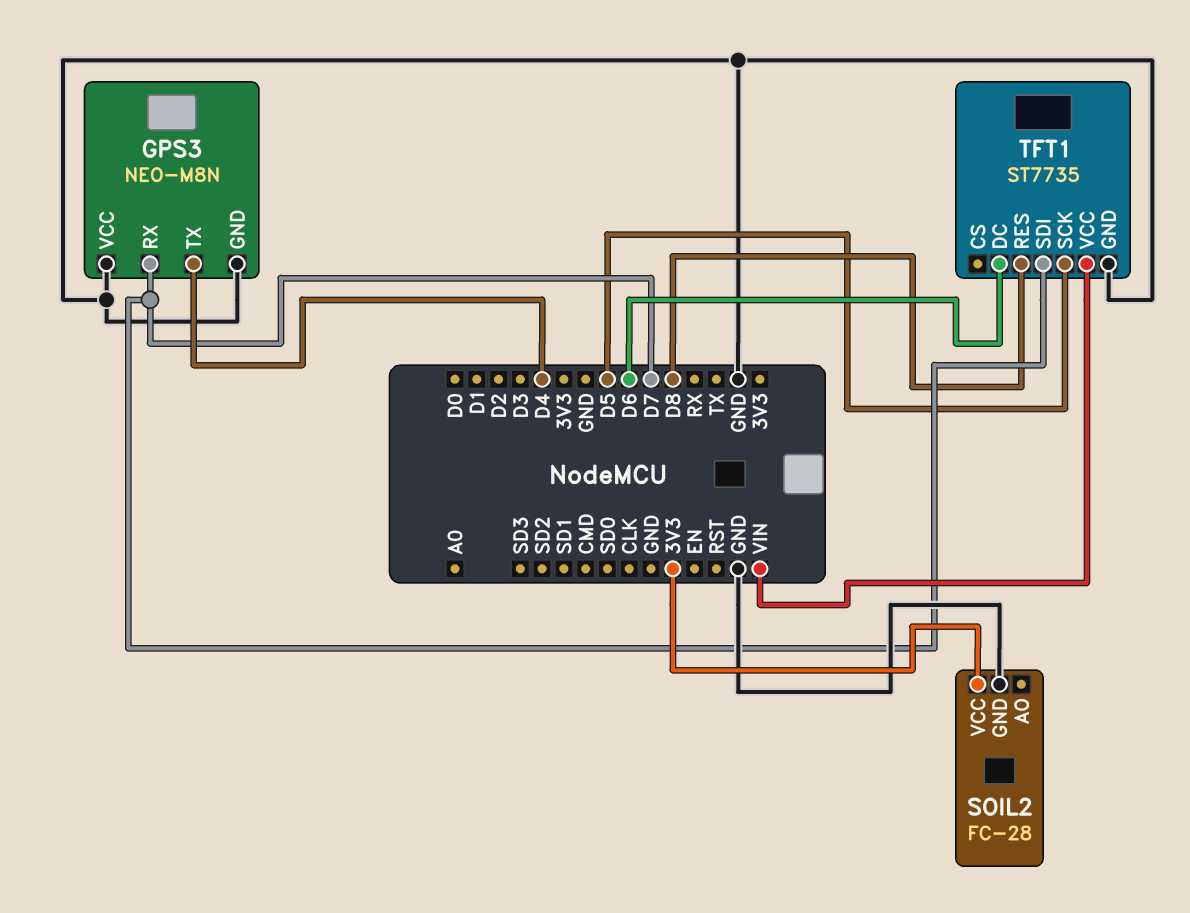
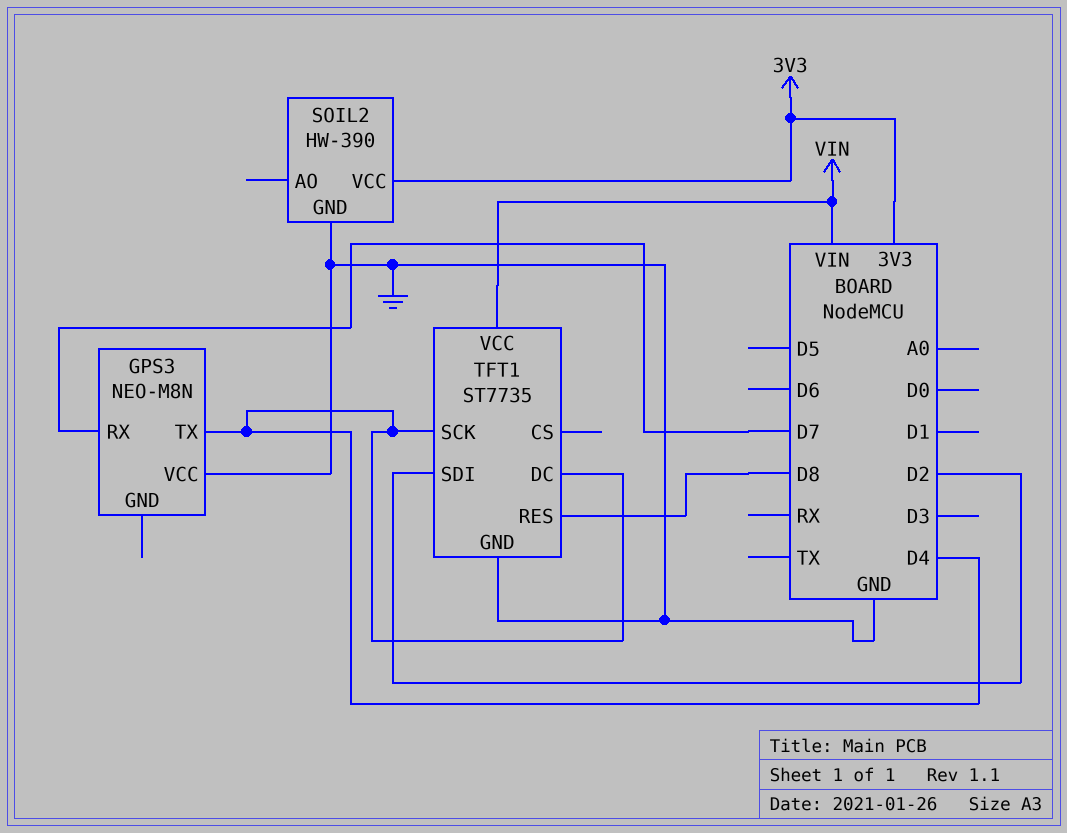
GPS3 pin GND: GND -> none
SOIL2: FC-28 -> HW-390
TFT1 pin DC: D6 -> D4
TFT1 pin SCK: D5 -> D4
TFT1 pin SDI: D7 -> D2

